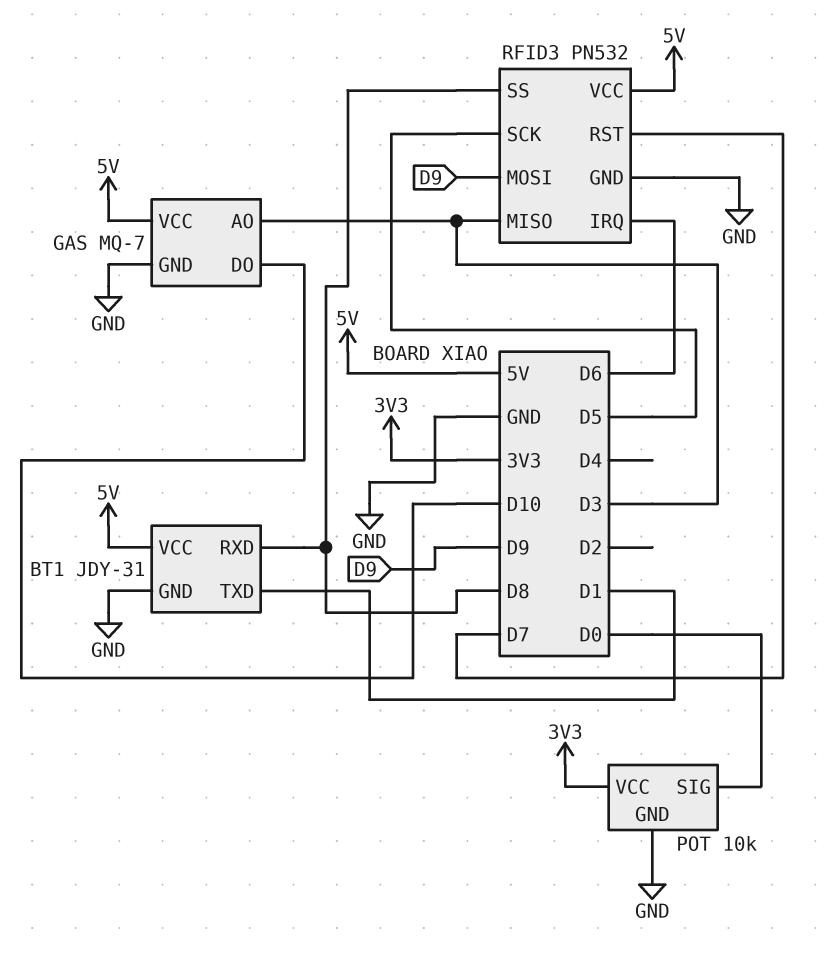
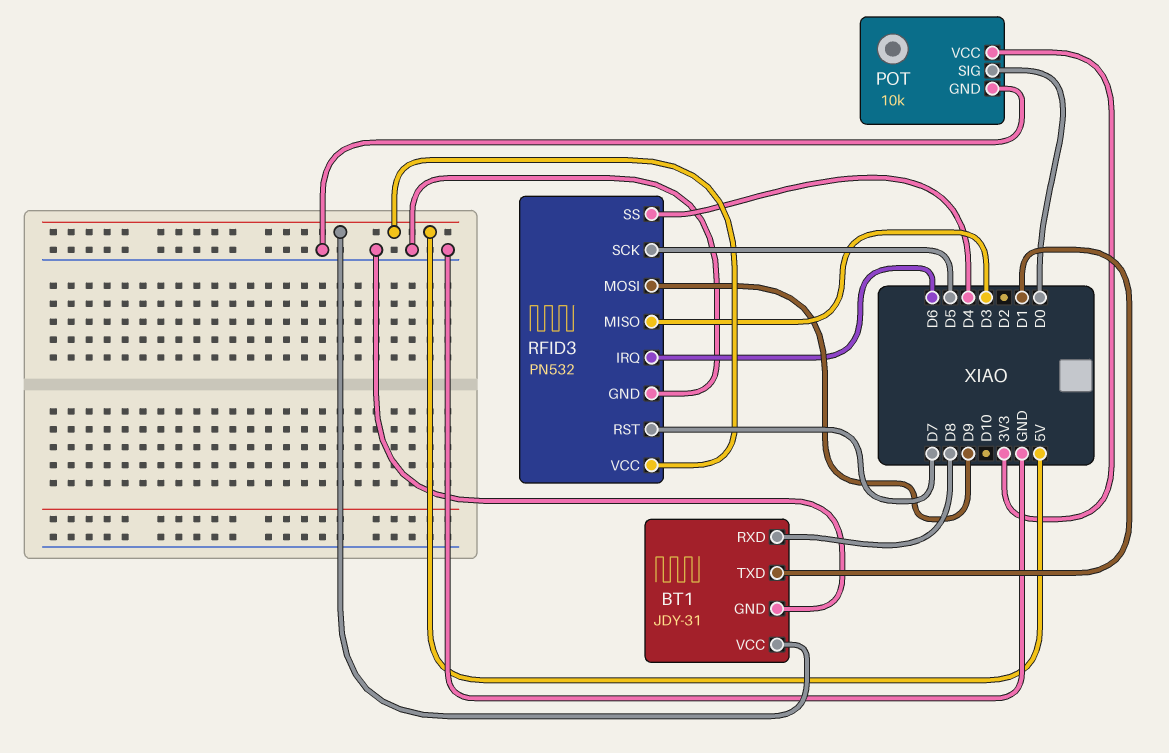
GAS: MQ-7 -> none
GAS pin AO: D3 -> none
GAS pin DO: D10 -> none
GAS pin GND: GND -> none
GAS pin VCC: 5V -> none
RFID3 pin SS: D8 -> D4

